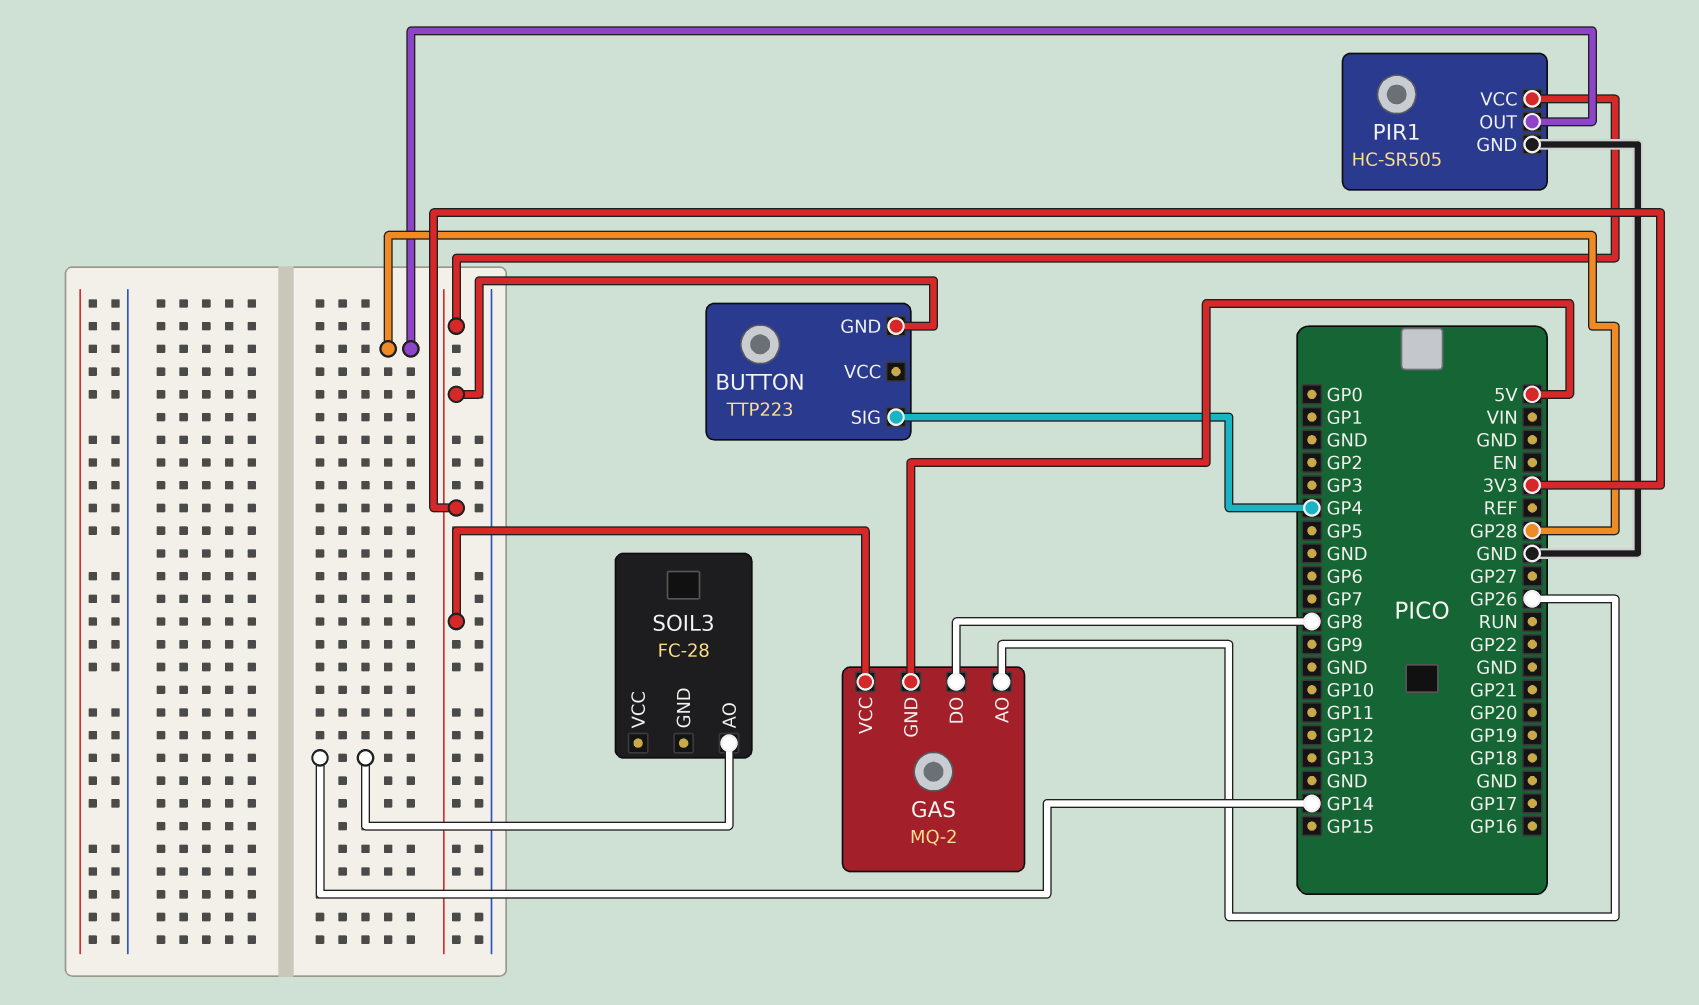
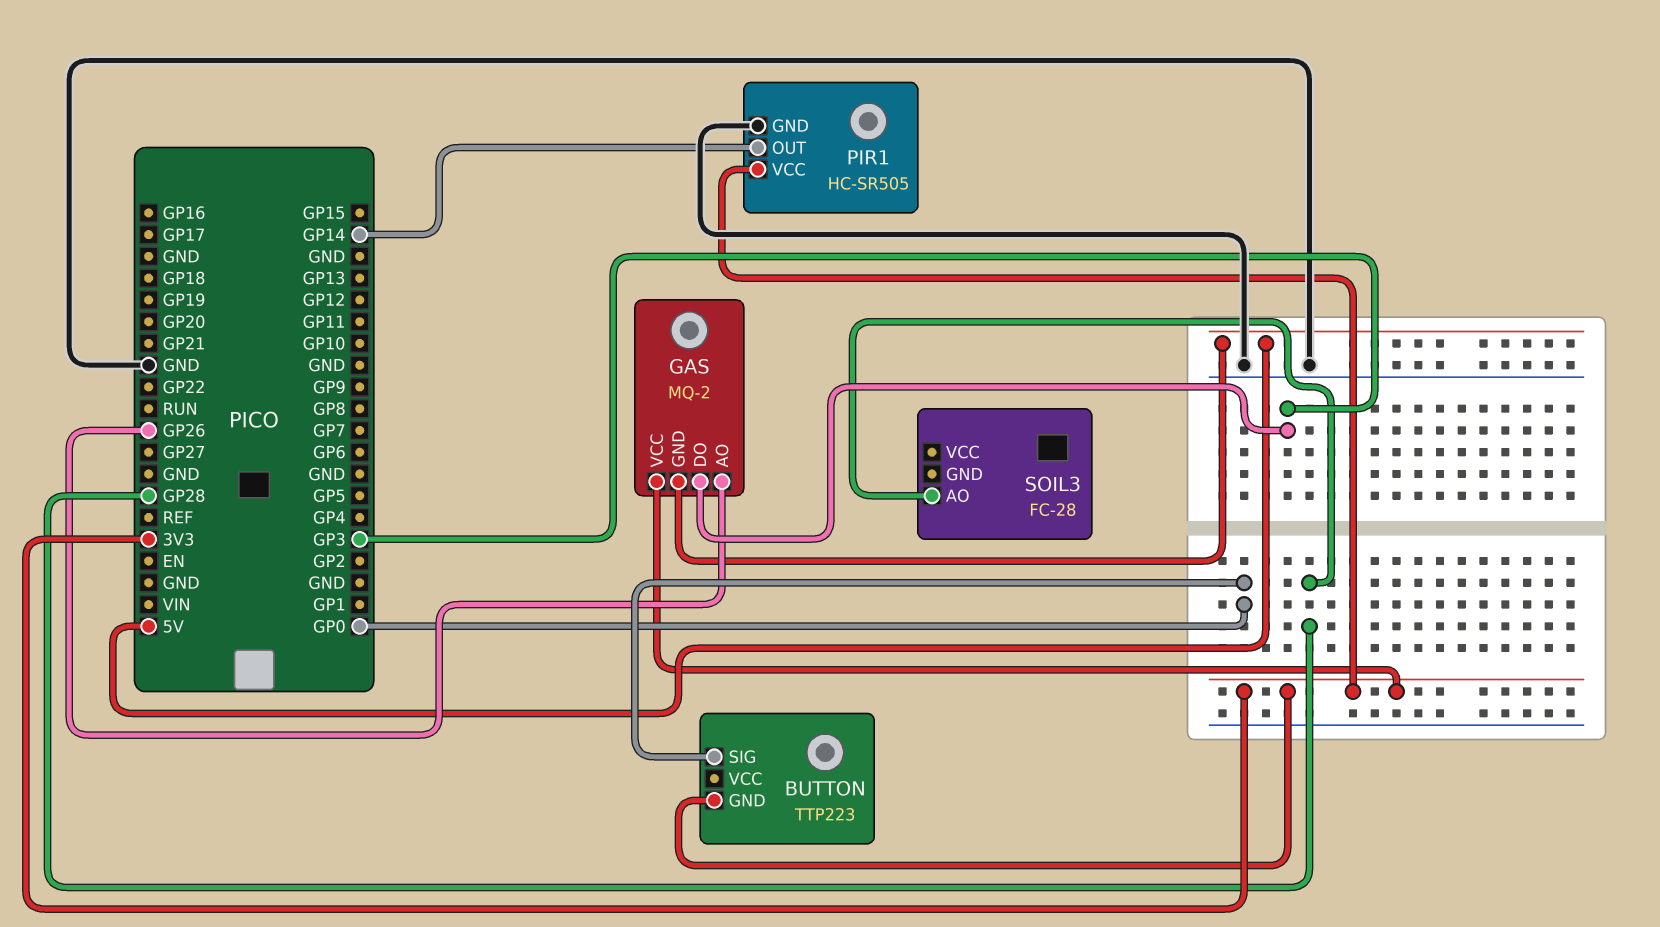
BUTTON pin SIG: GP4 -> GP0
GAS pin DO: GP8 -> GP3
PIR1 pin OUT: GP28 -> GP14
SOIL3 pin AO: GP14 -> GP28

